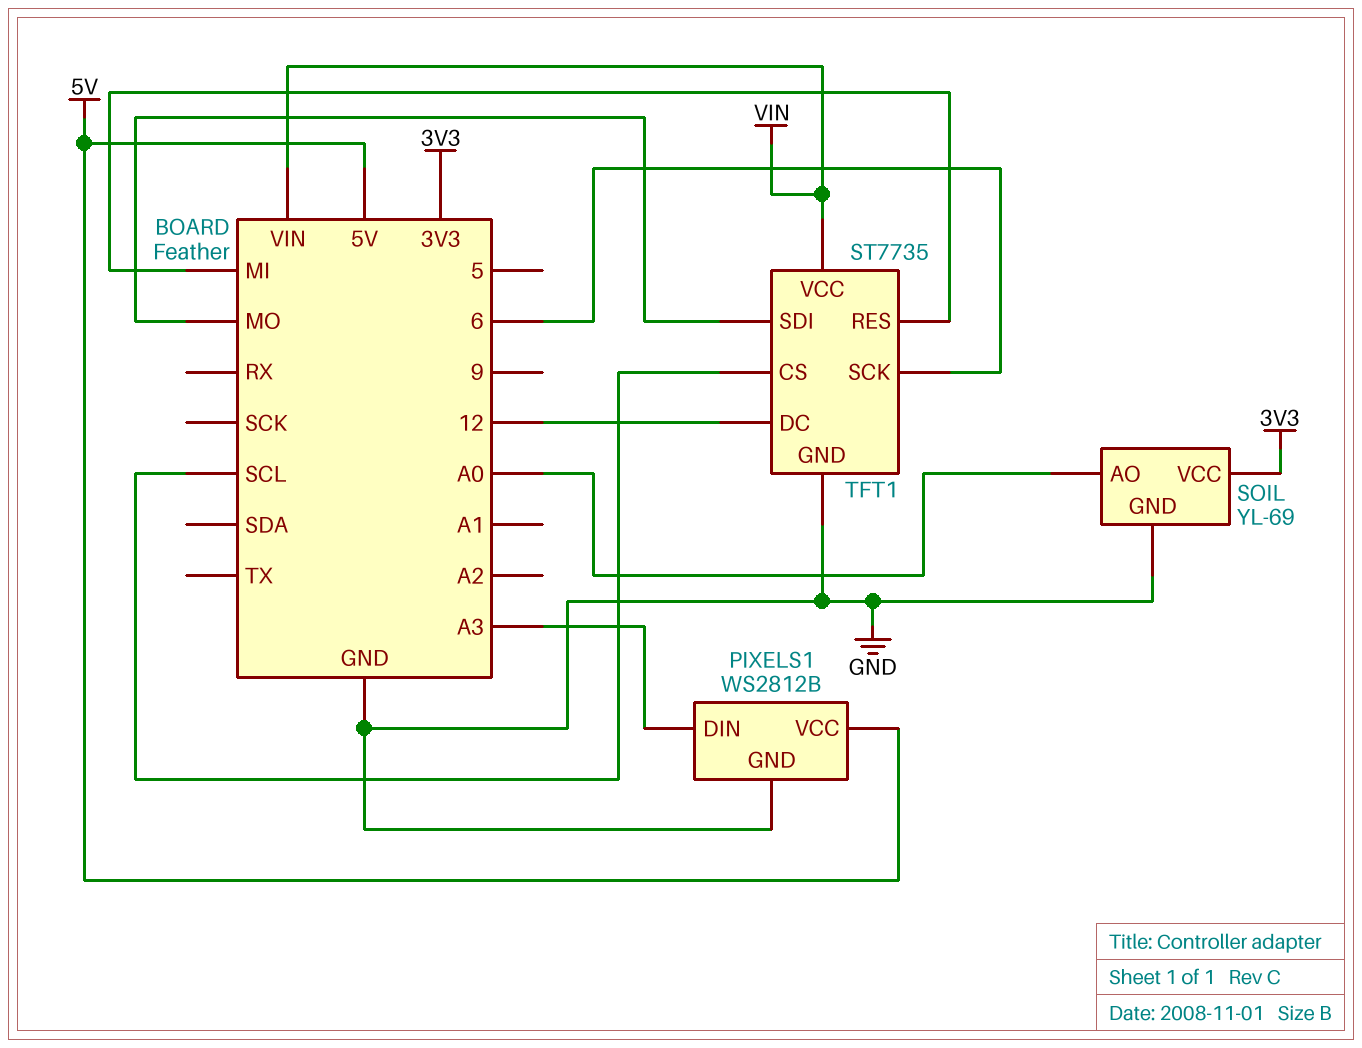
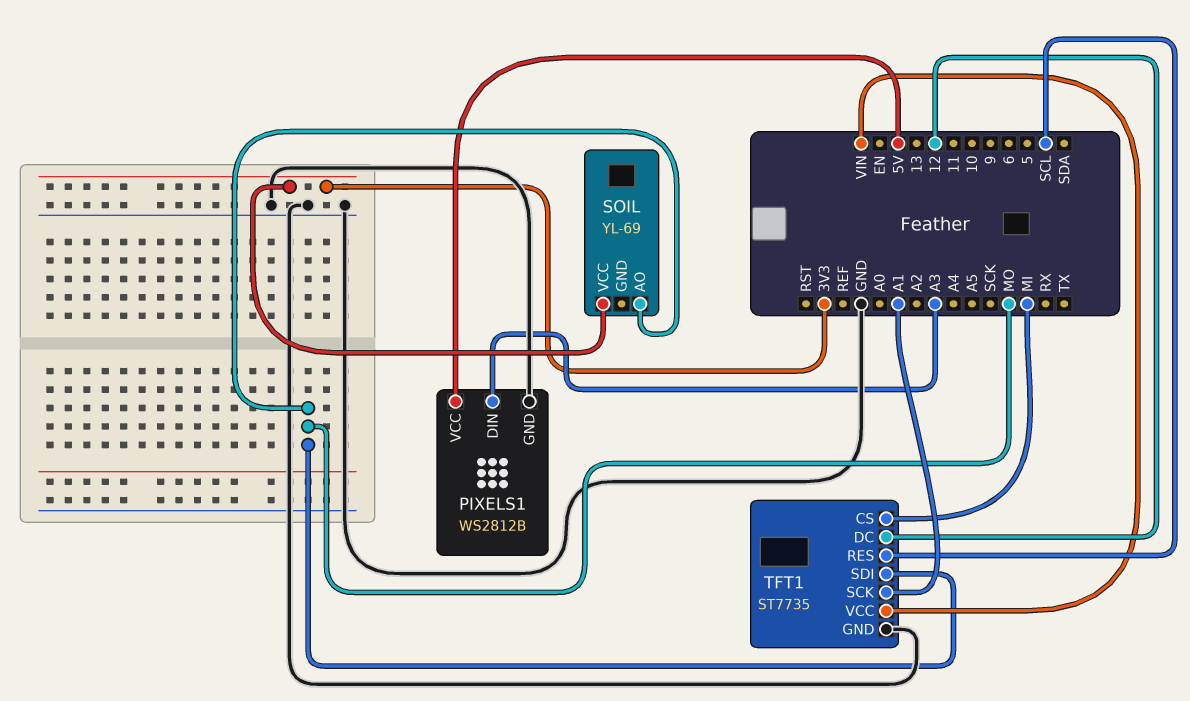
SOIL pin AO: A0 -> MO
SOIL pin GND: GND -> none
TFT1 pin CS: SCL -> MI
TFT1 pin RES: MI -> SCL
TFT1 pin SCK: 6 -> A1

